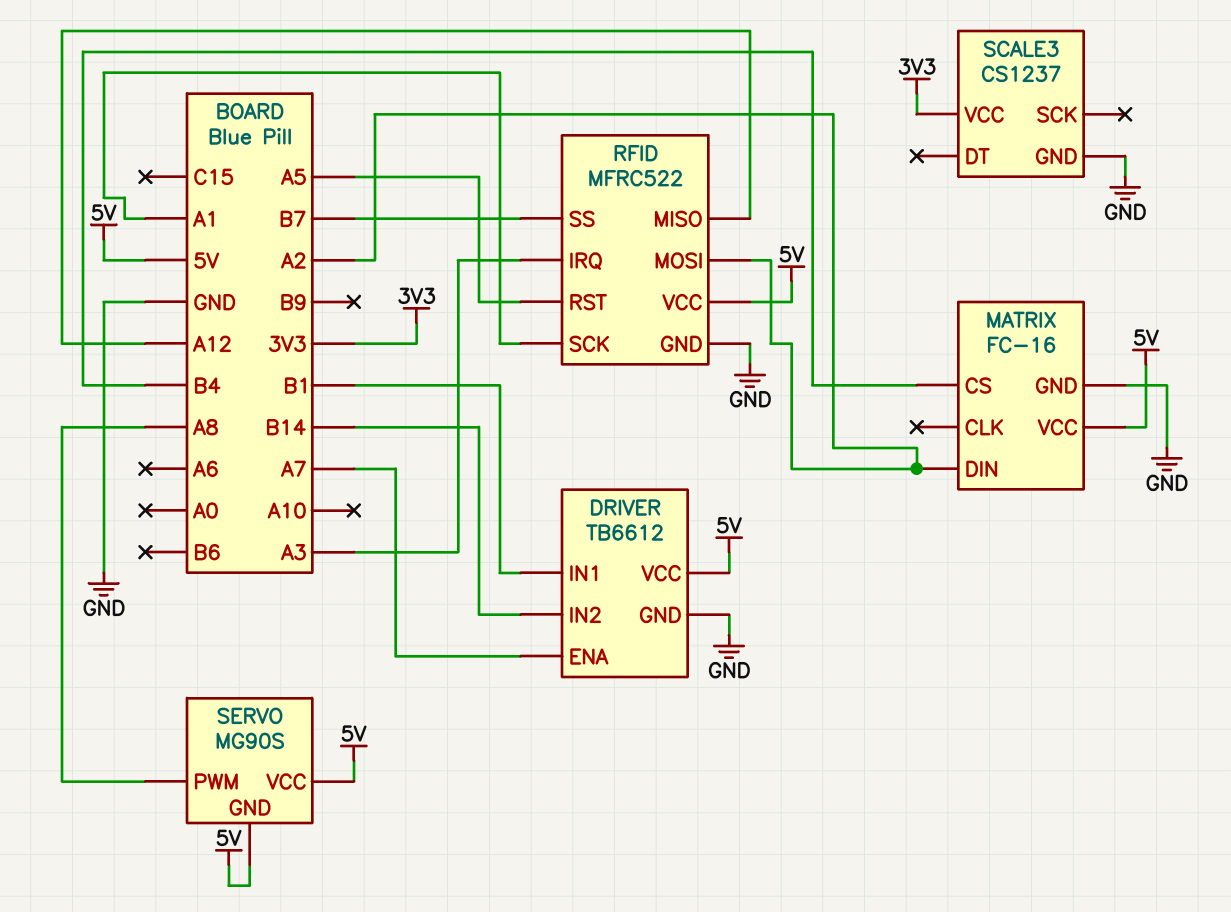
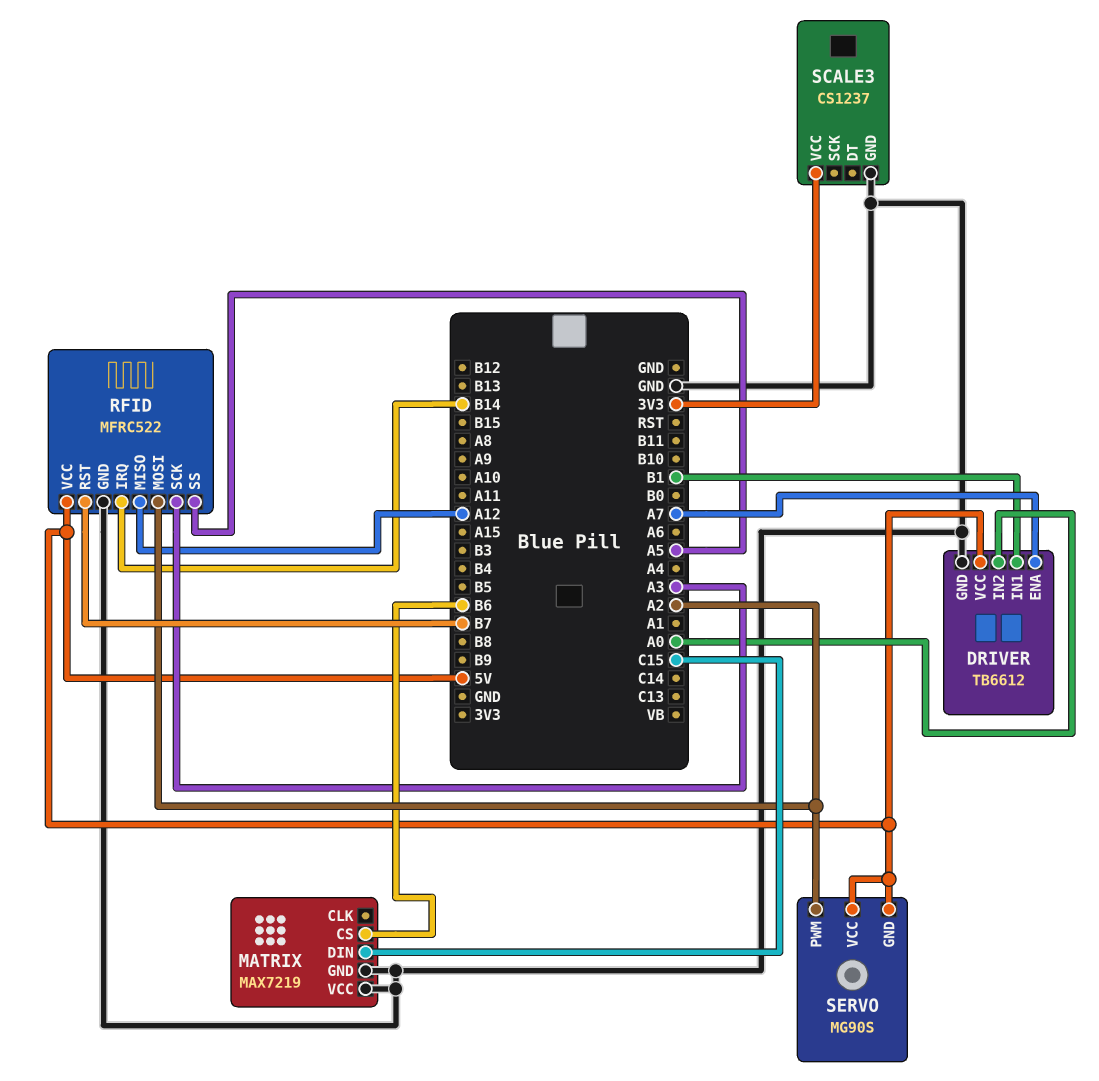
DRIVER pin IN2: B14 -> A0
MATRIX: FC-16 -> MAX7219
MATRIX pin CS: B4 -> B6
MATRIX pin DIN: A2 -> C15
MATRIX pin VCC: 5V -> GND
RFID pin IRQ: A3 -> B14
RFID pin RST: A5 -> B7
RFID pin SCK: A1 -> A3
RFID pin SS: B7 -> A5
SERVO pin PWM: A8 -> A2

